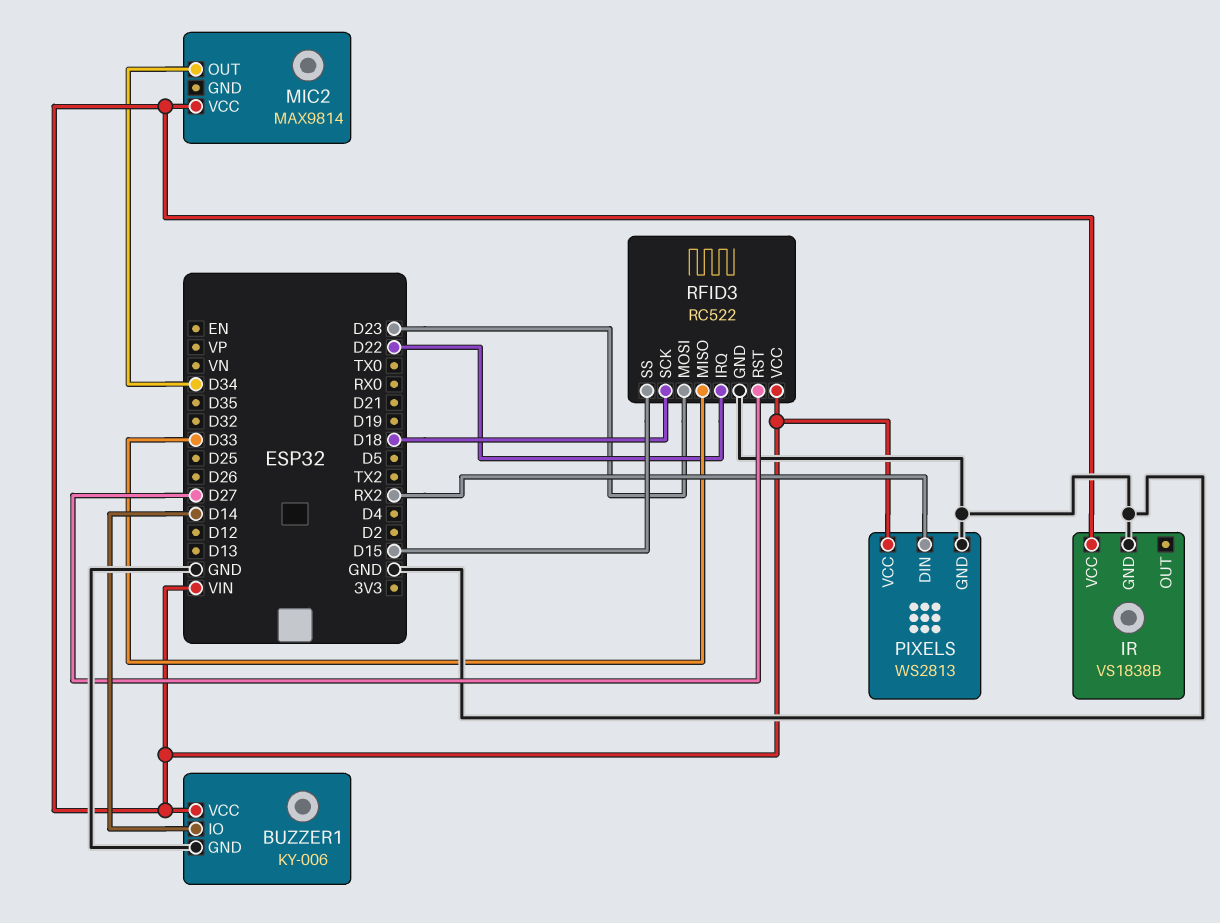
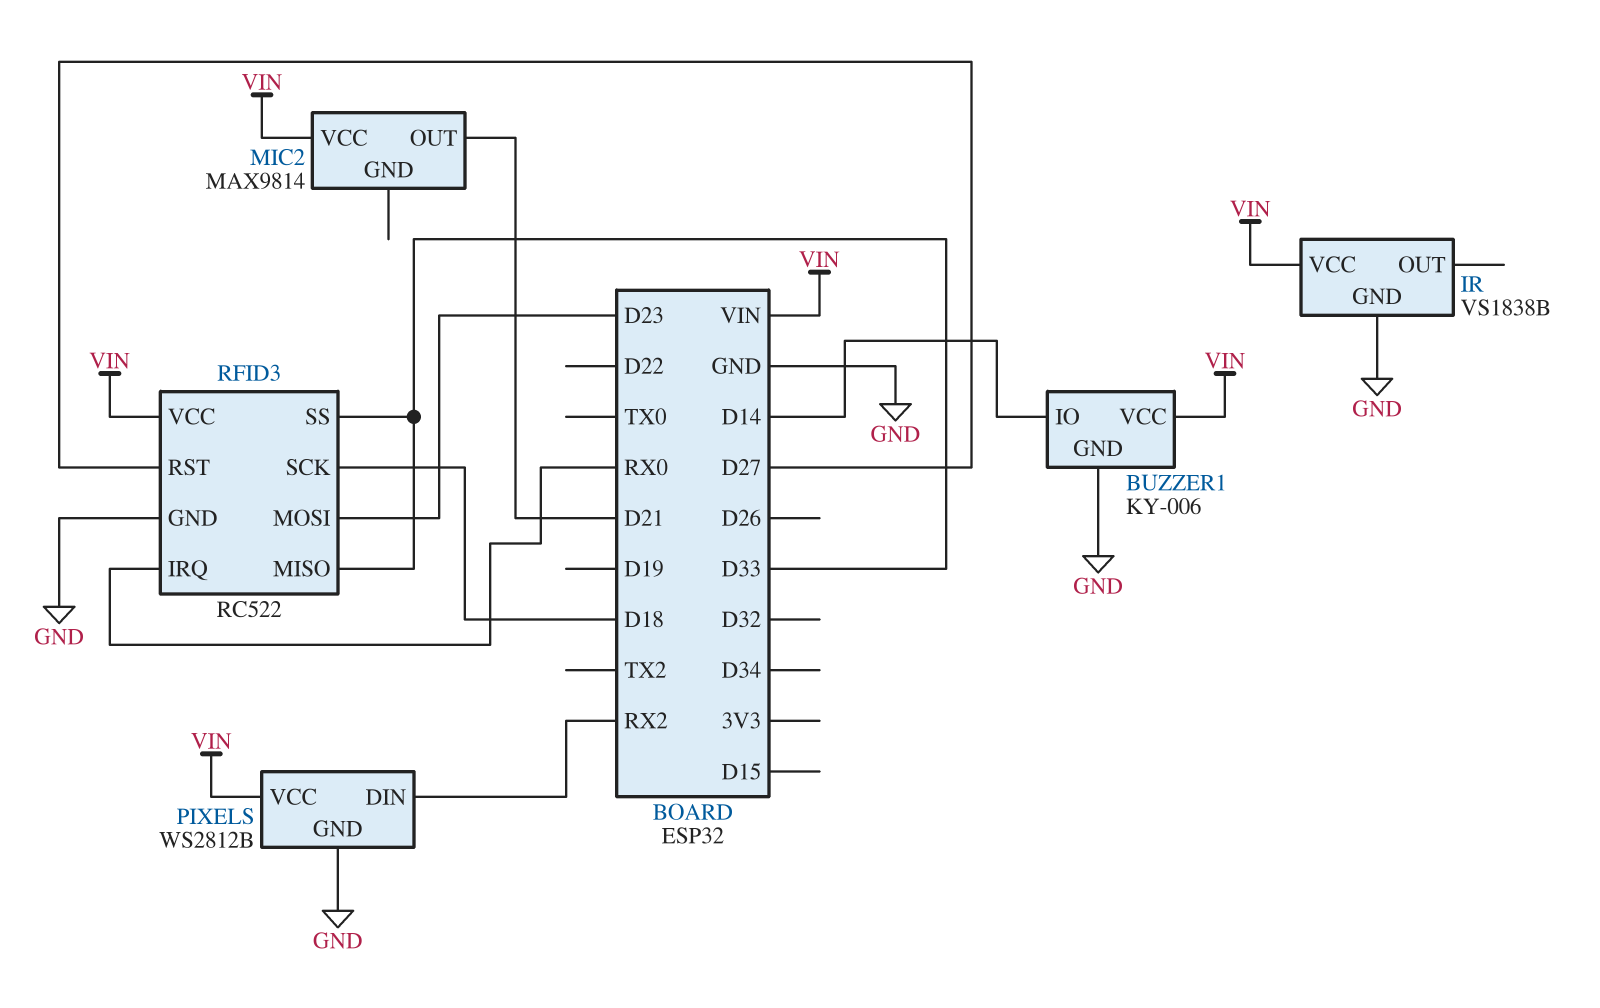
MIC2 pin OUT: D34 -> D21
PIXELS: WS2813 -> WS2812B
RFID3 pin IRQ: D22 -> RX0
RFID3 pin SS: D15 -> D33

